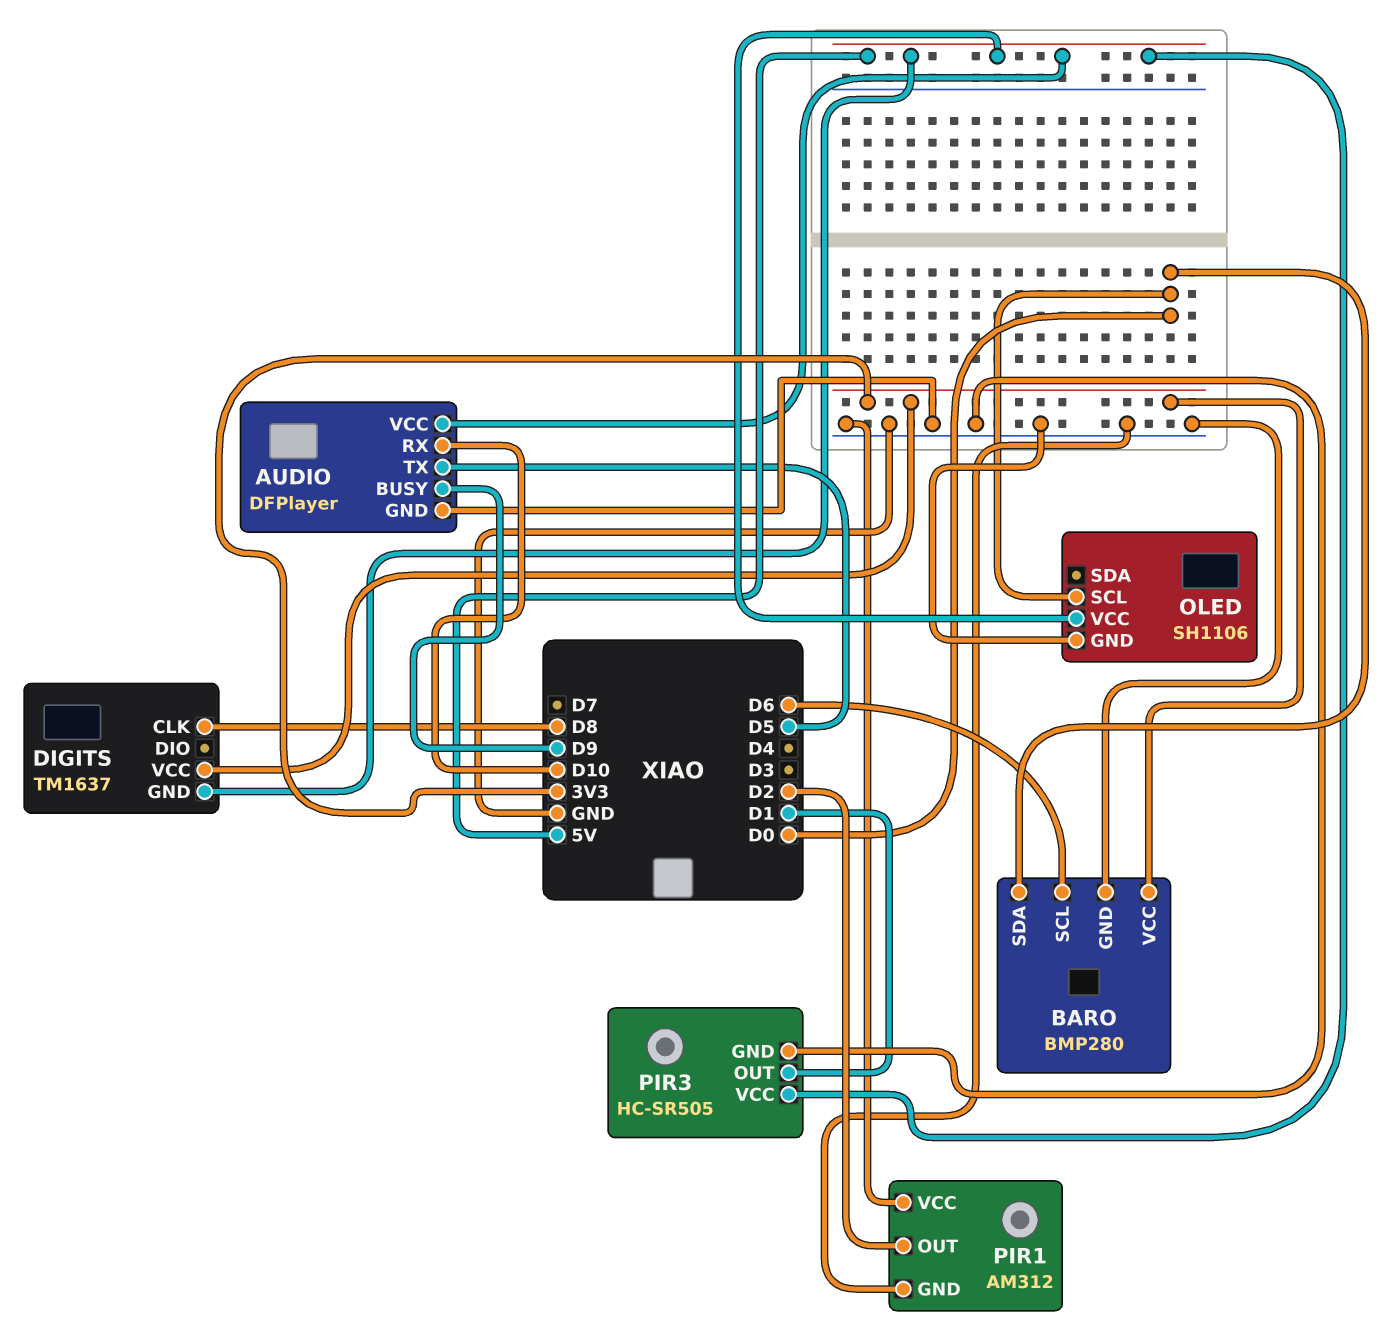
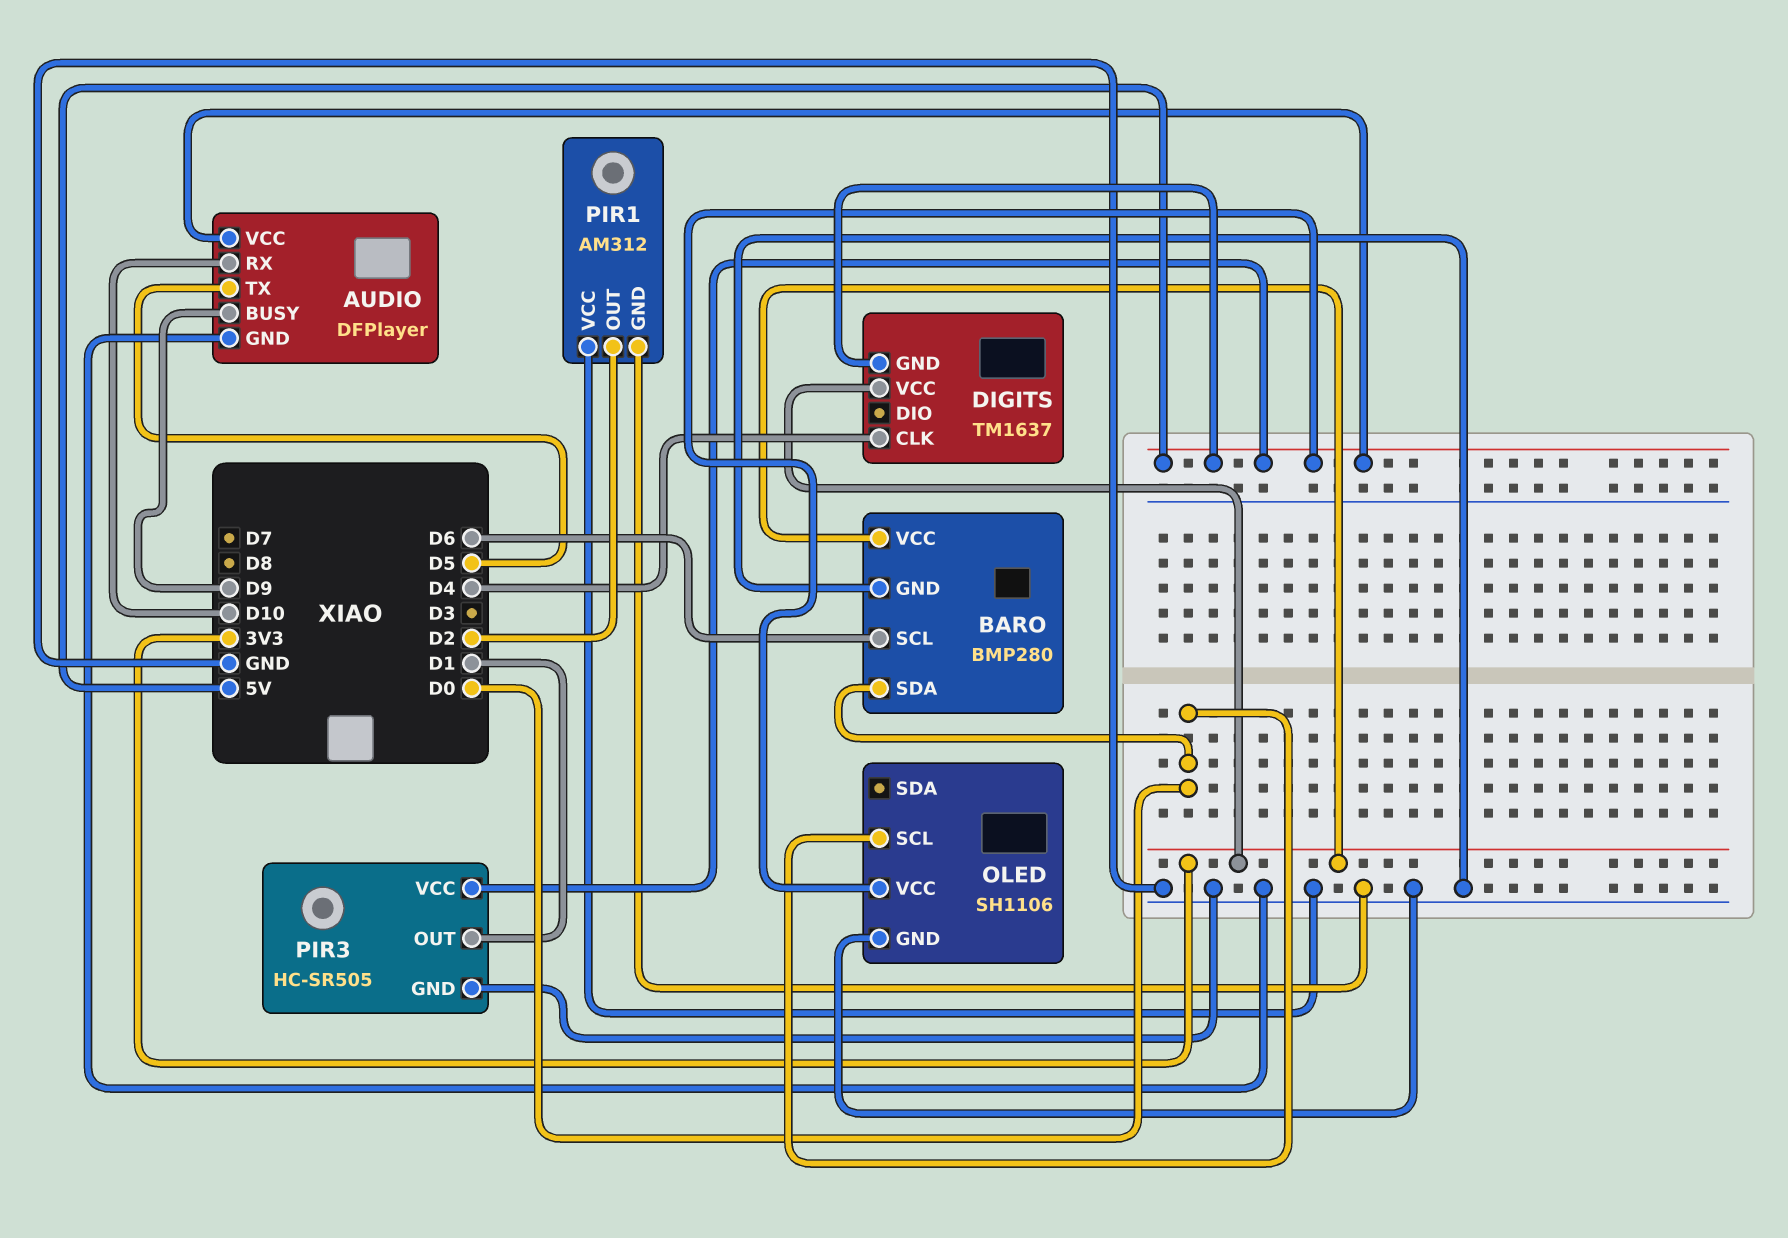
DIGITS pin CLK: D8 -> D4

